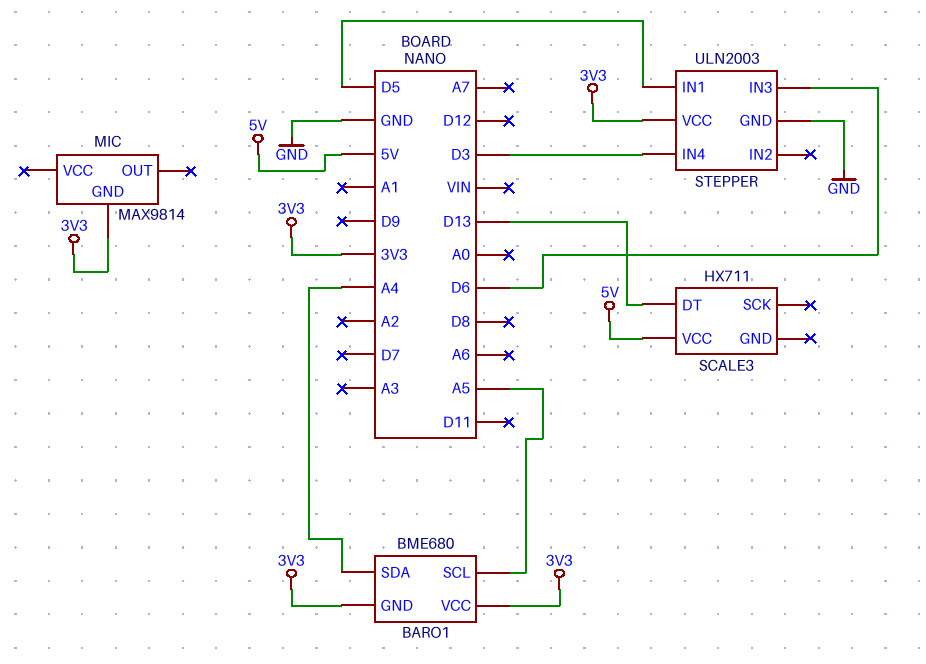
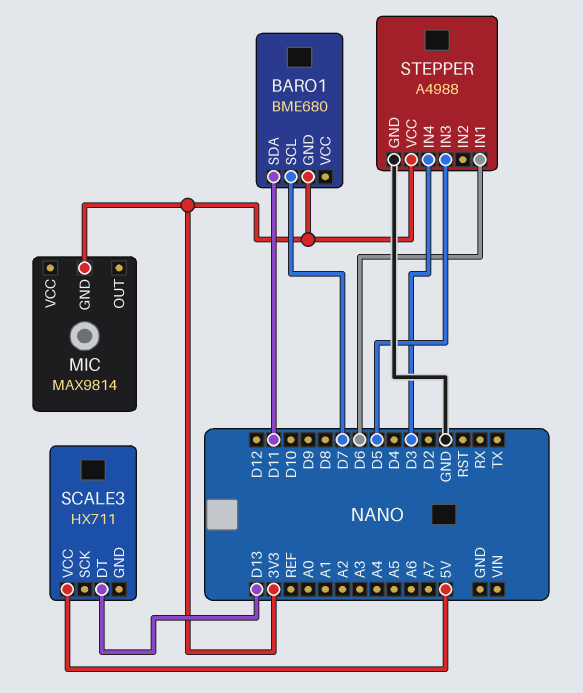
BARO1 pin SCL: A5 -> D7
BARO1 pin SDA: A4 -> D11
BARO1 pin VCC: 3V3 -> none
STEPPER: ULN2003 -> A4988
STEPPER pin IN1: D5 -> D6
STEPPER pin IN3: D6 -> D5

